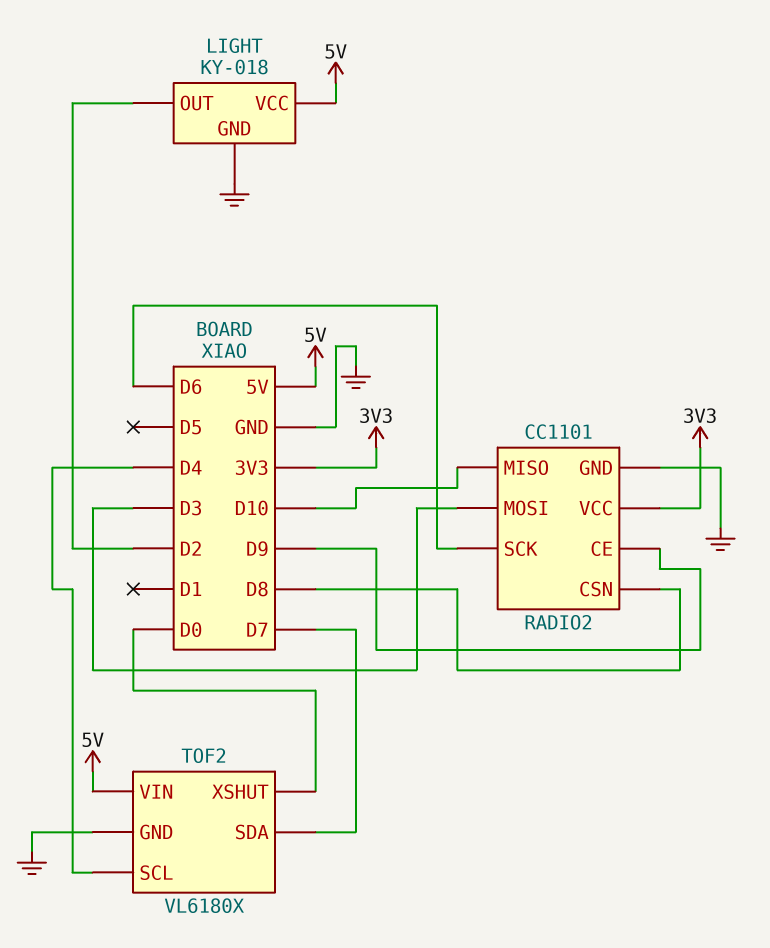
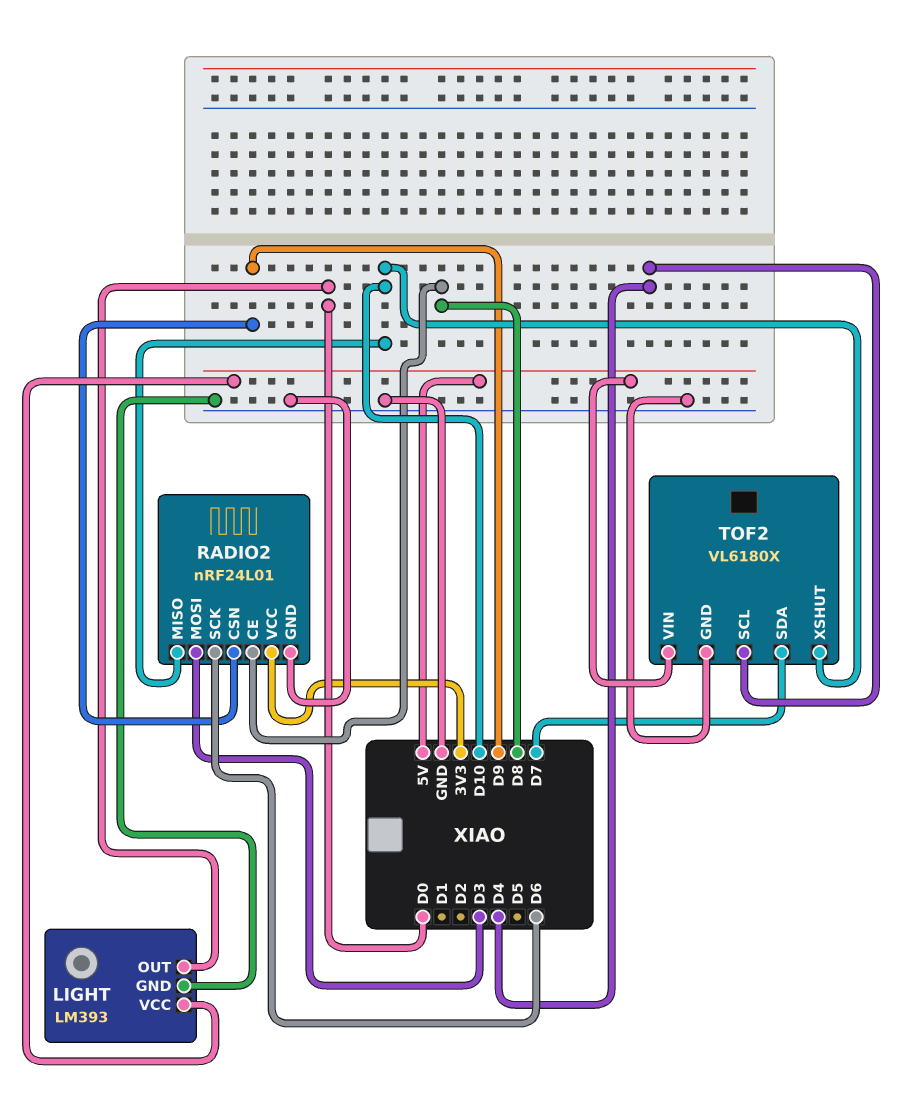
LIGHT: KY-018 -> LM393
LIGHT pin OUT: D2 -> D0
RADIO2: CC1101 -> nRF24L01
RADIO2 pin CE: D9 -> D8
RADIO2 pin CSN: D8 -> D9
TOF2 pin XSHUT: D0 -> D10

